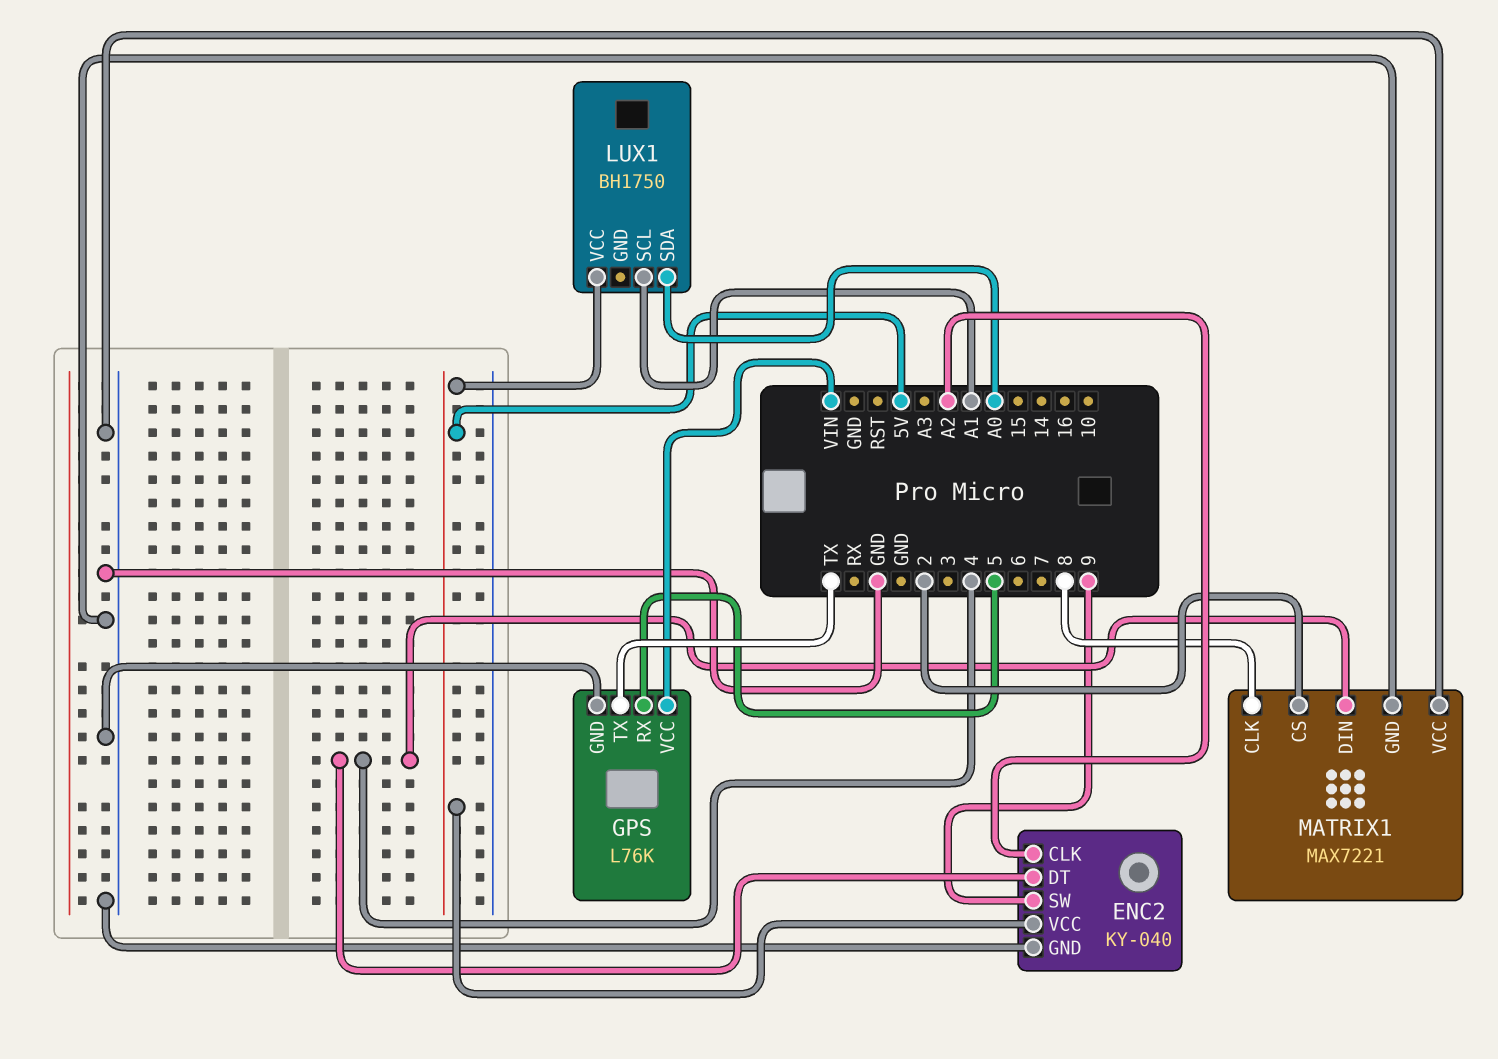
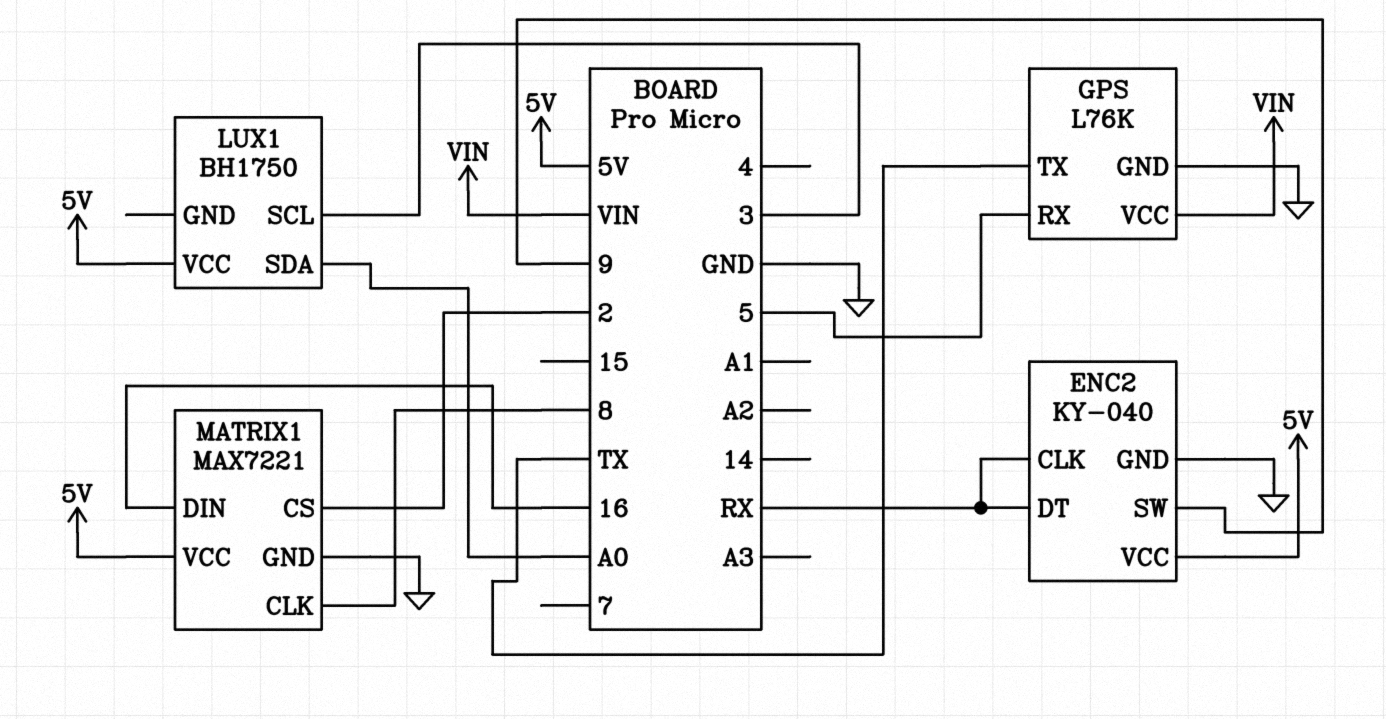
ENC2 pin CLK: A2 -> RX
ENC2 pin DT: 4 -> RX
LUX1 pin SCL: A1 -> 3
MATRIX1 pin DIN: 4 -> 16
MATRIX1 pin VCC: GND -> 5V

